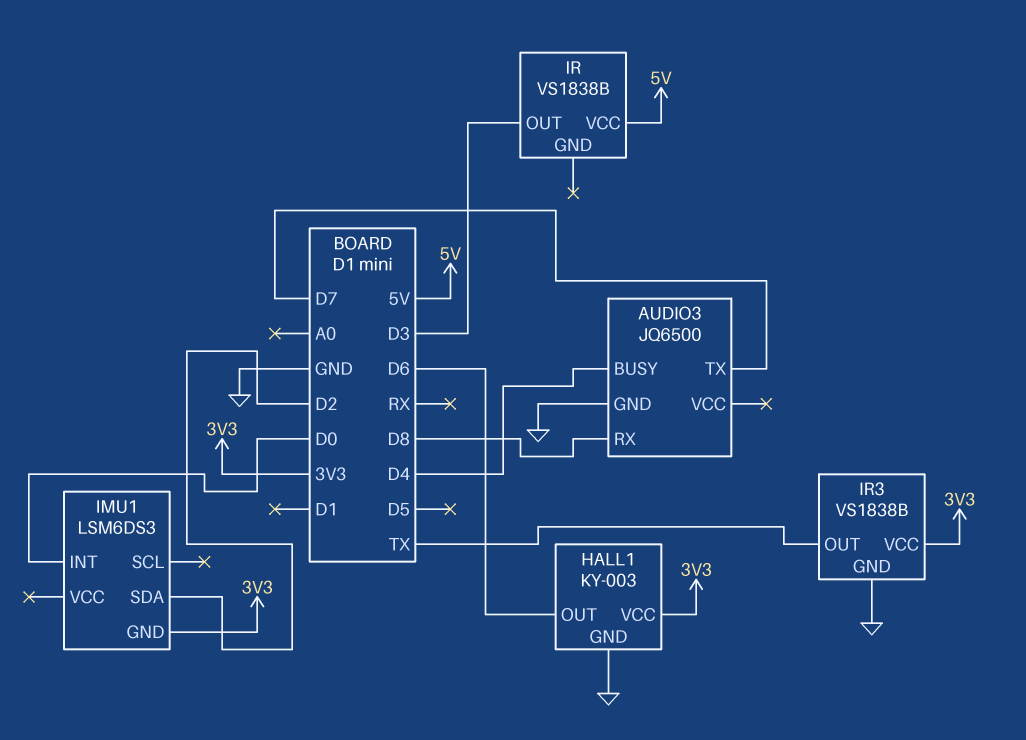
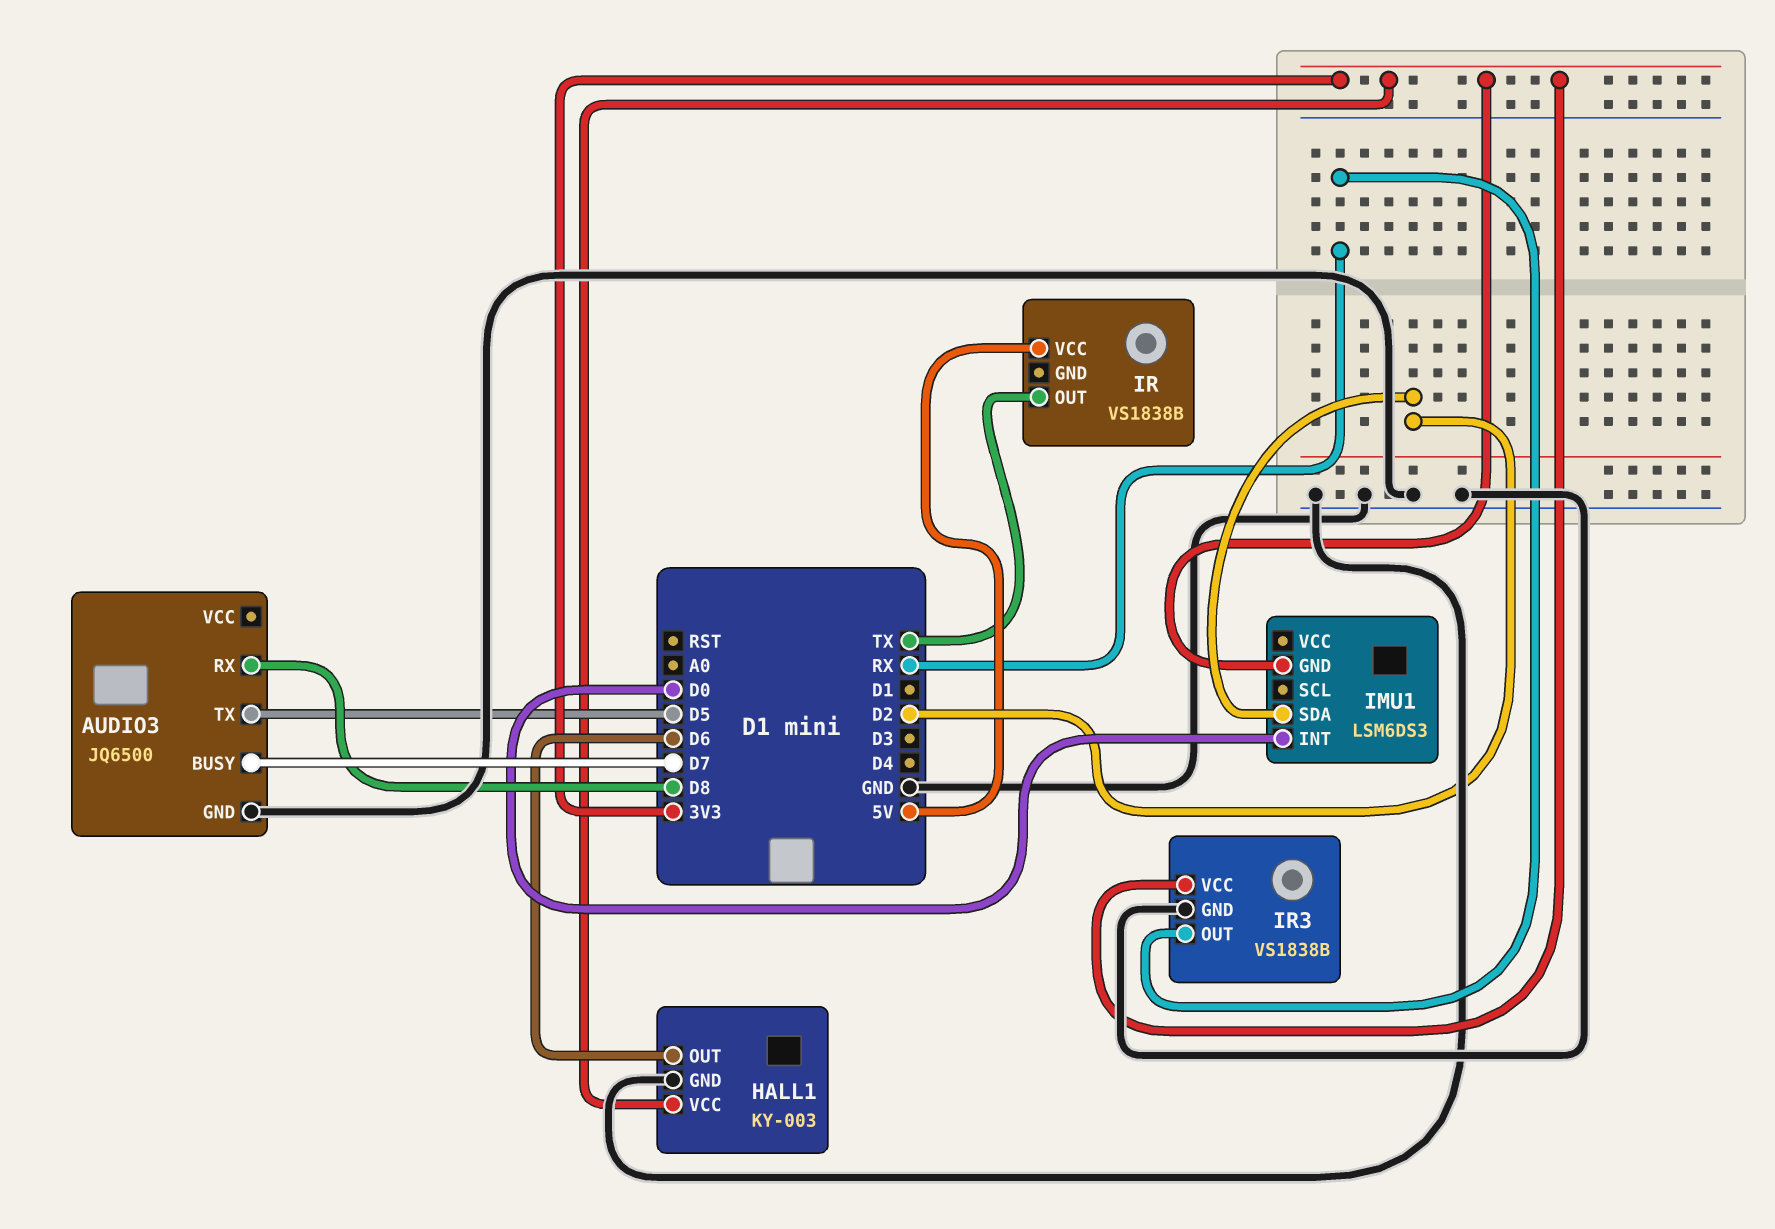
AUDIO3 pin BUSY: D4 -> D7
AUDIO3 pin TX: D7 -> D5
IR pin OUT: D3 -> TX
IR3 pin OUT: TX -> RX

